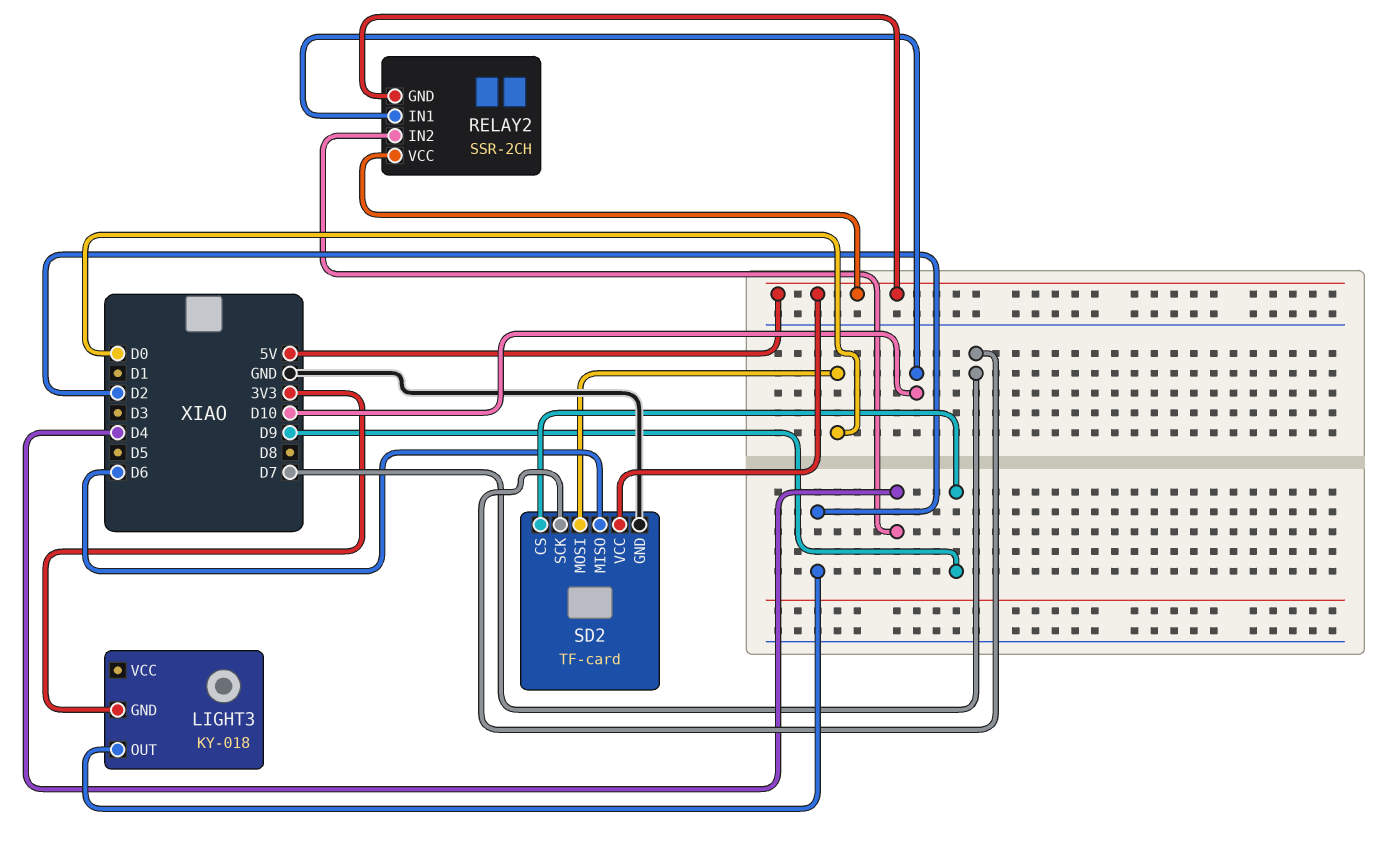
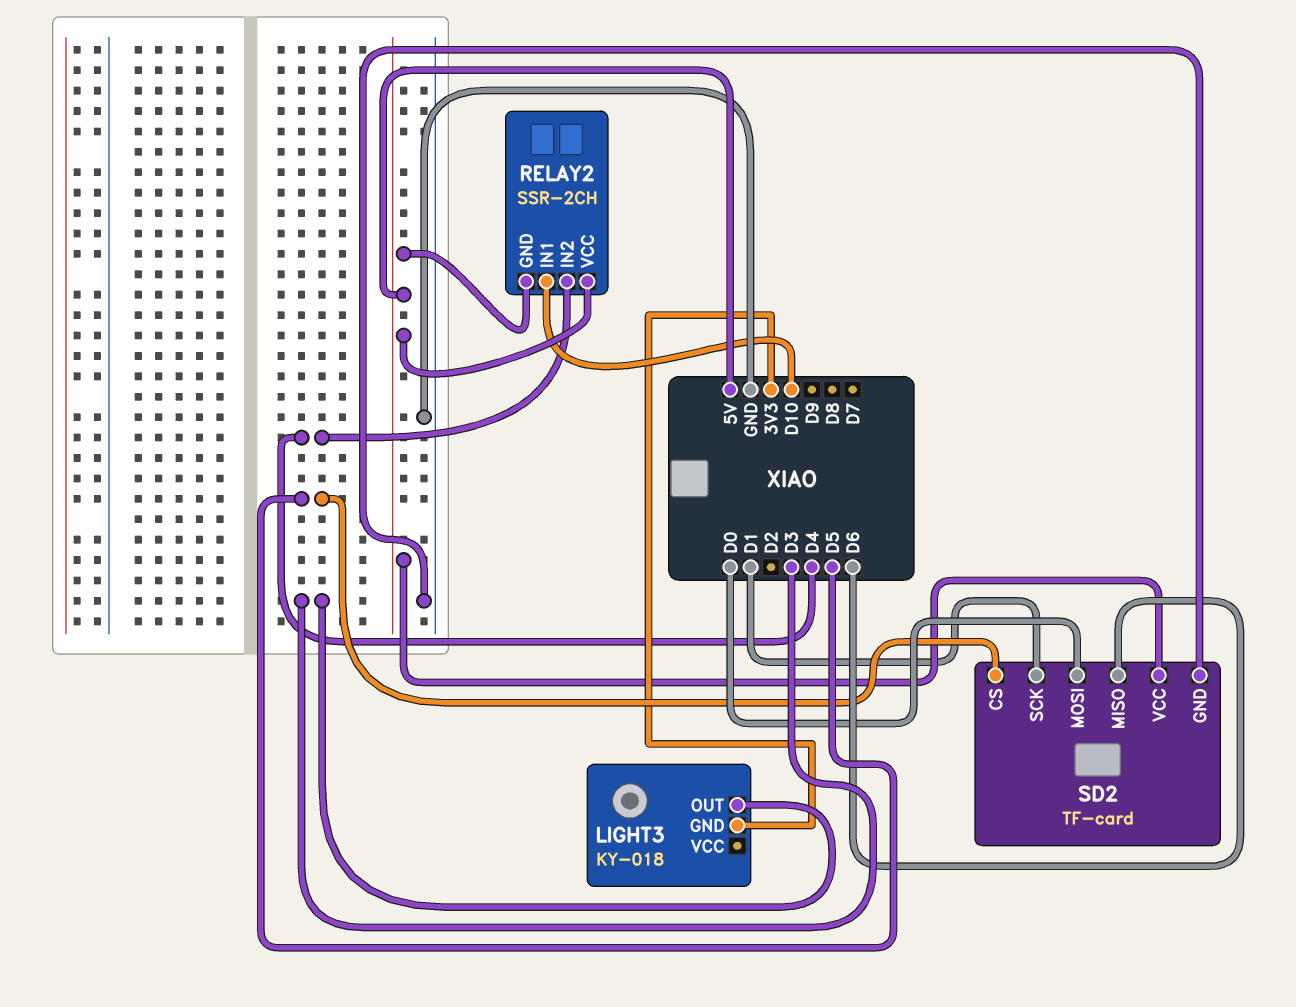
LIGHT3 pin OUT: D2 -> D3
SD2 pin CS: D9 -> D5
SD2 pin SCK: D7 -> D1

